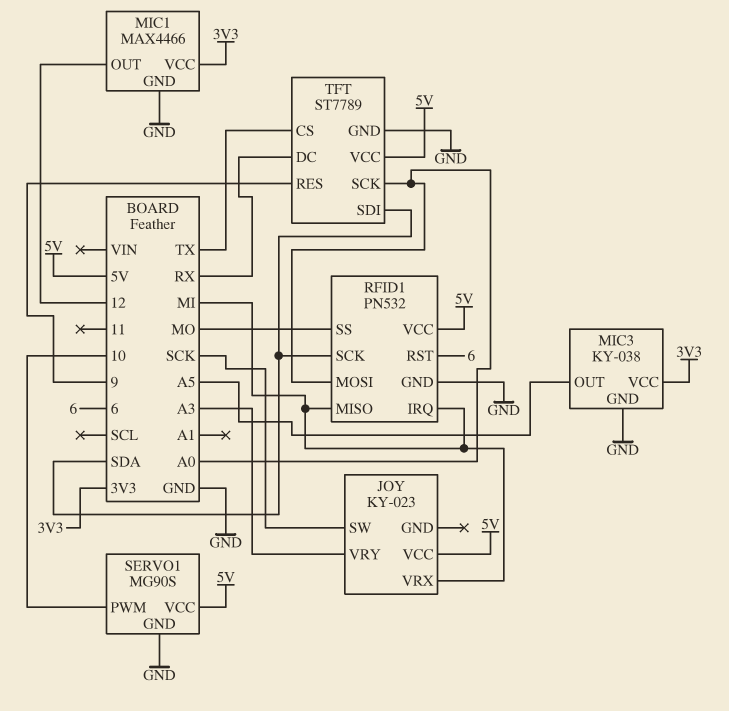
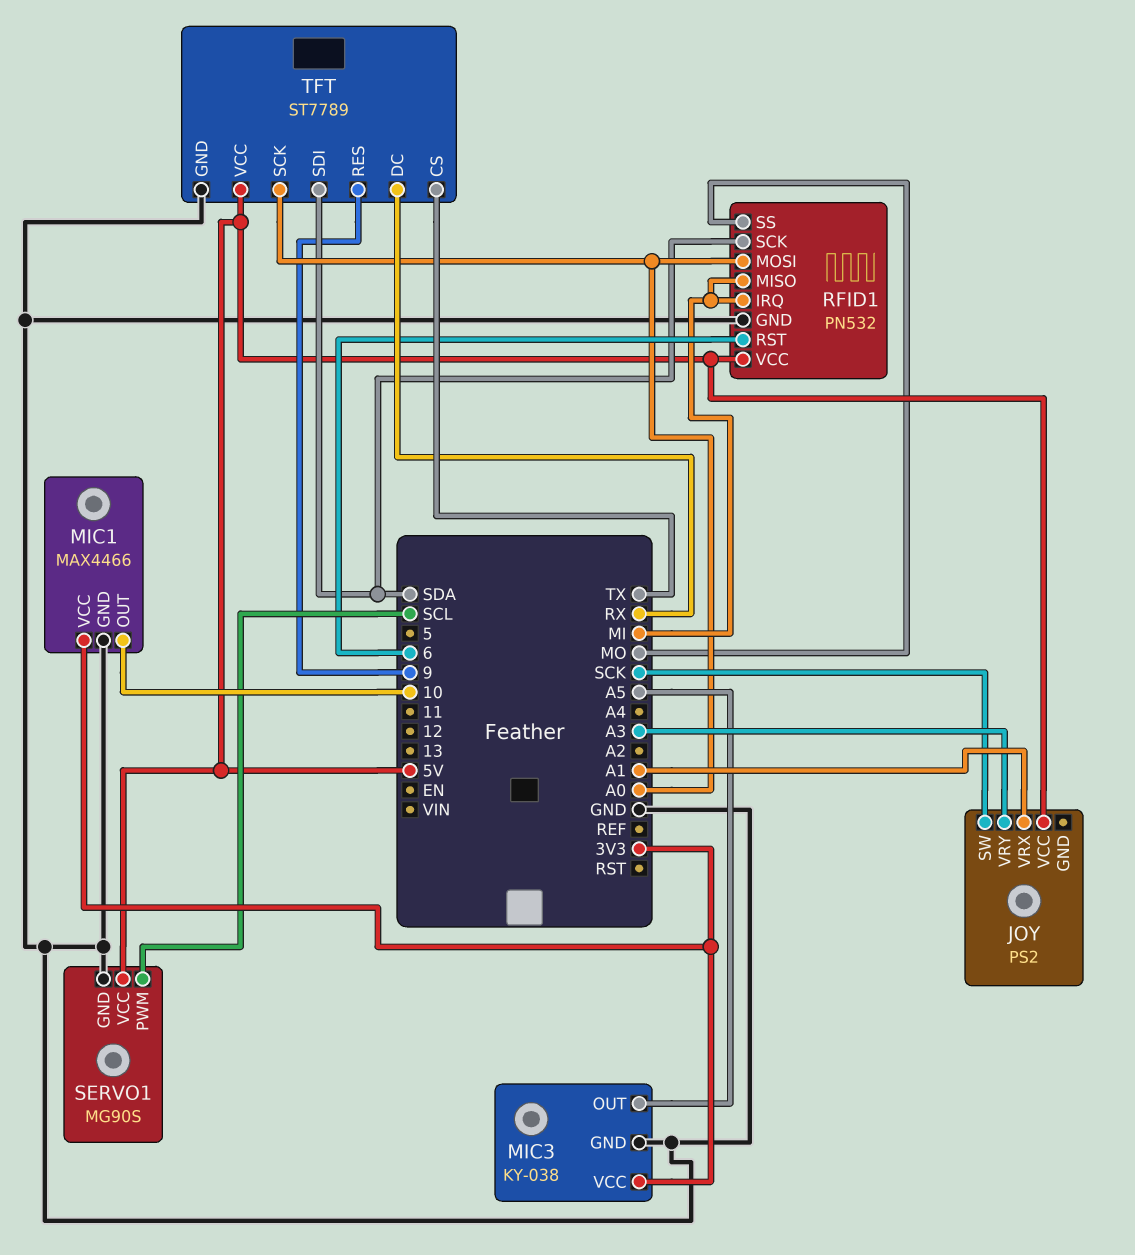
JOY: KY-023 -> PS2
JOY pin VRX: MI -> A1
MIC1 pin OUT: 12 -> 10
SERVO1 pin PWM: 10 -> SCL

